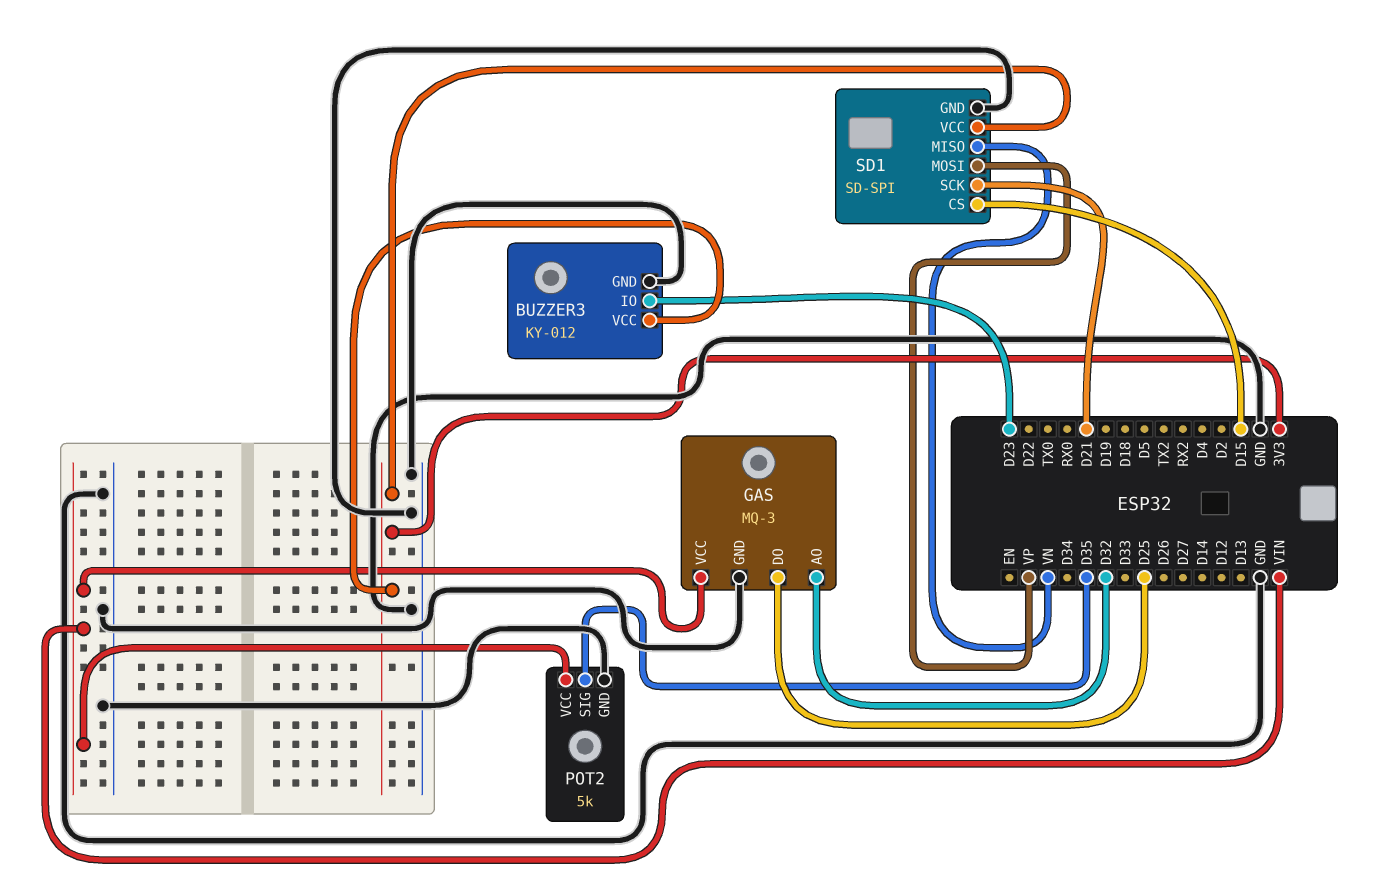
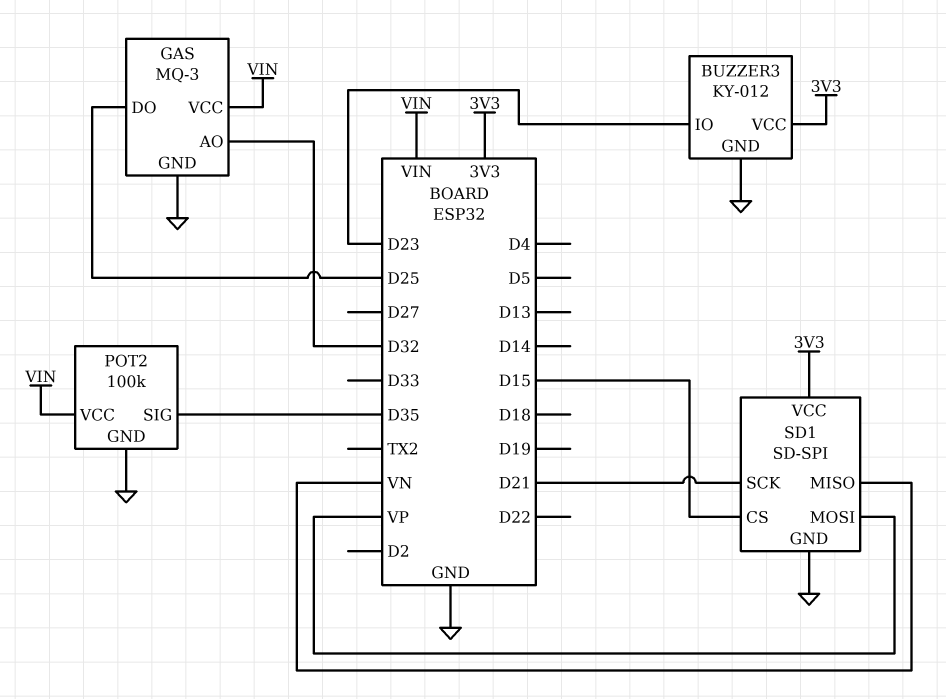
POT2: 5k -> 100k

